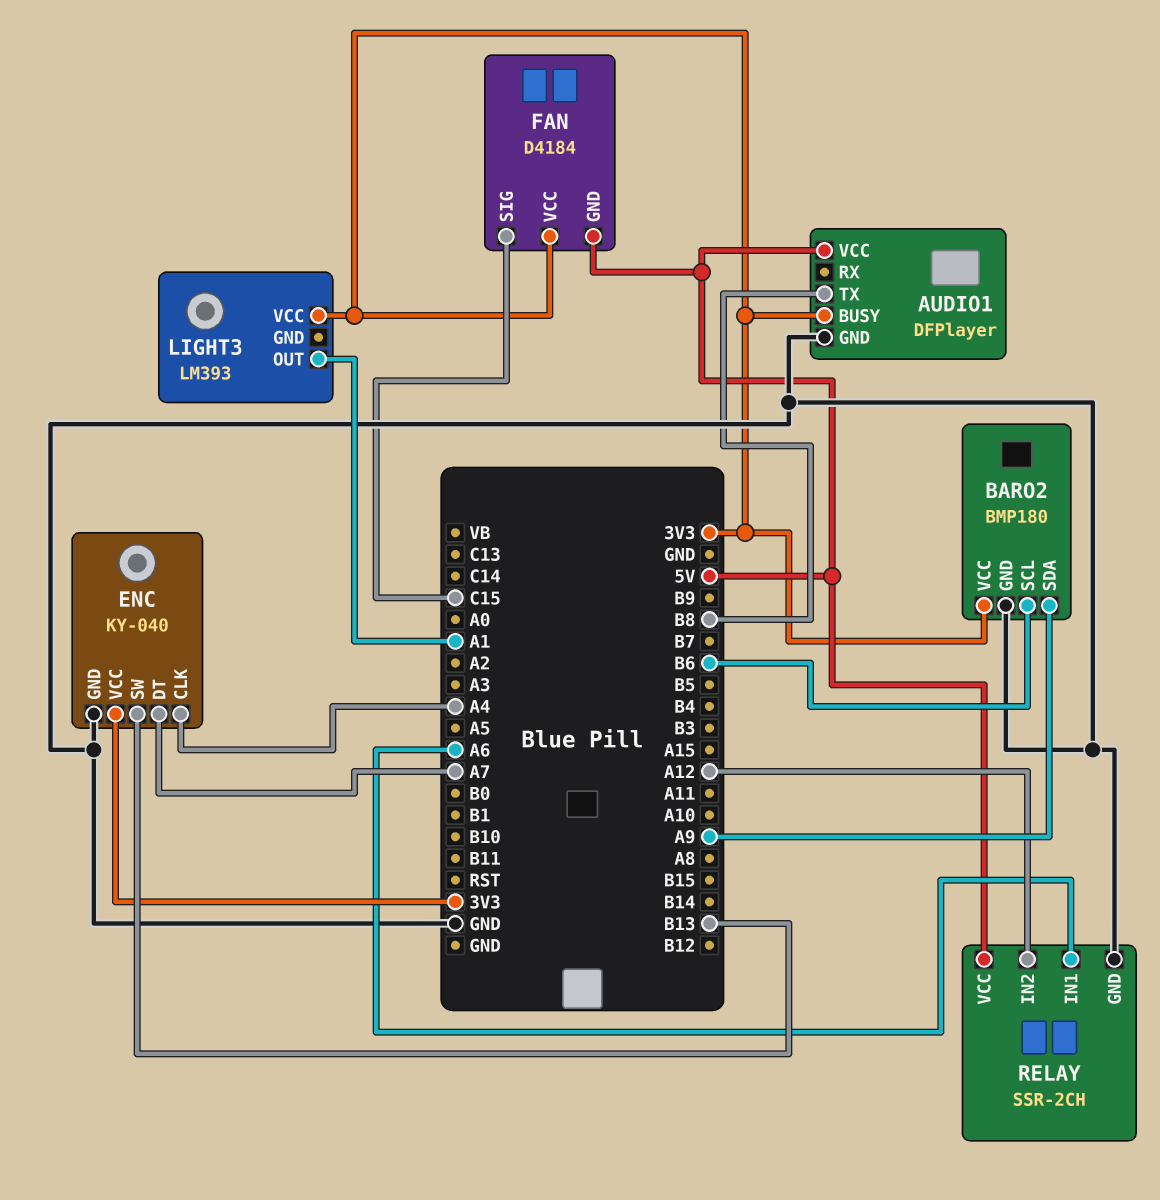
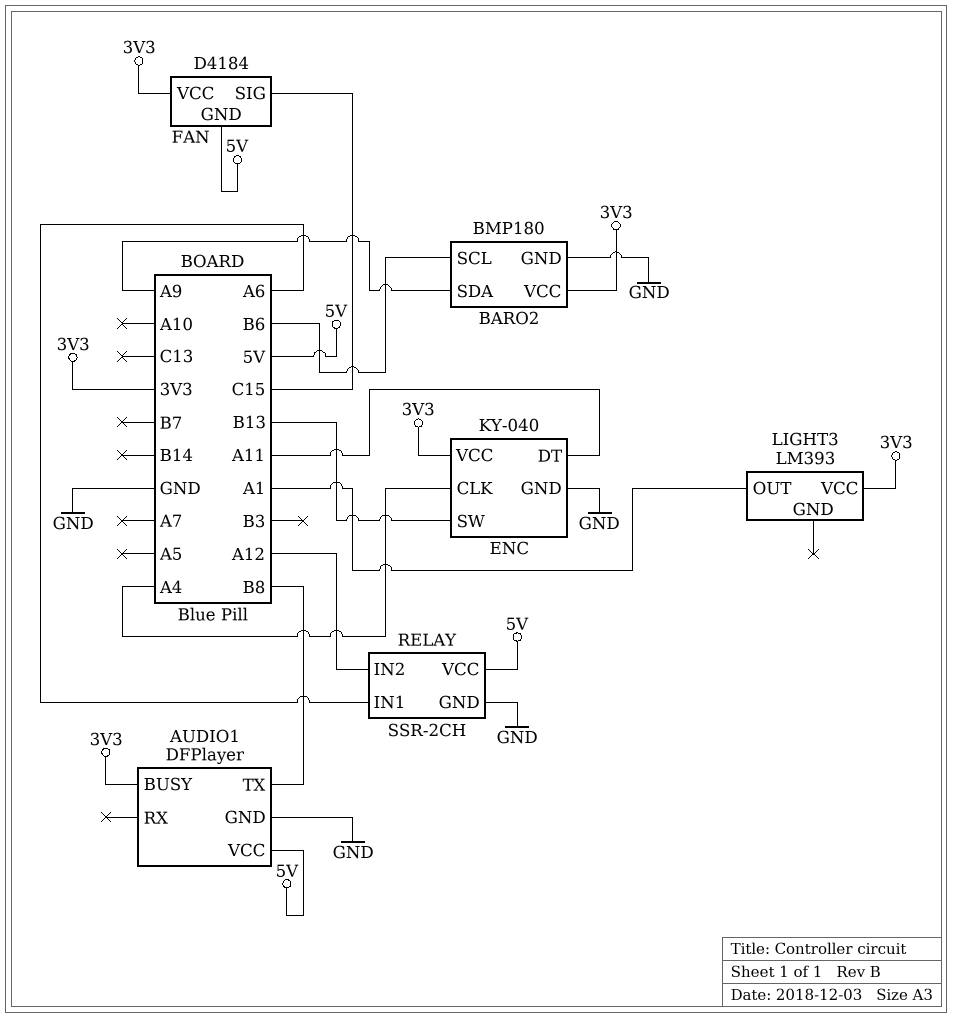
ENC pin DT: A7 -> A11

